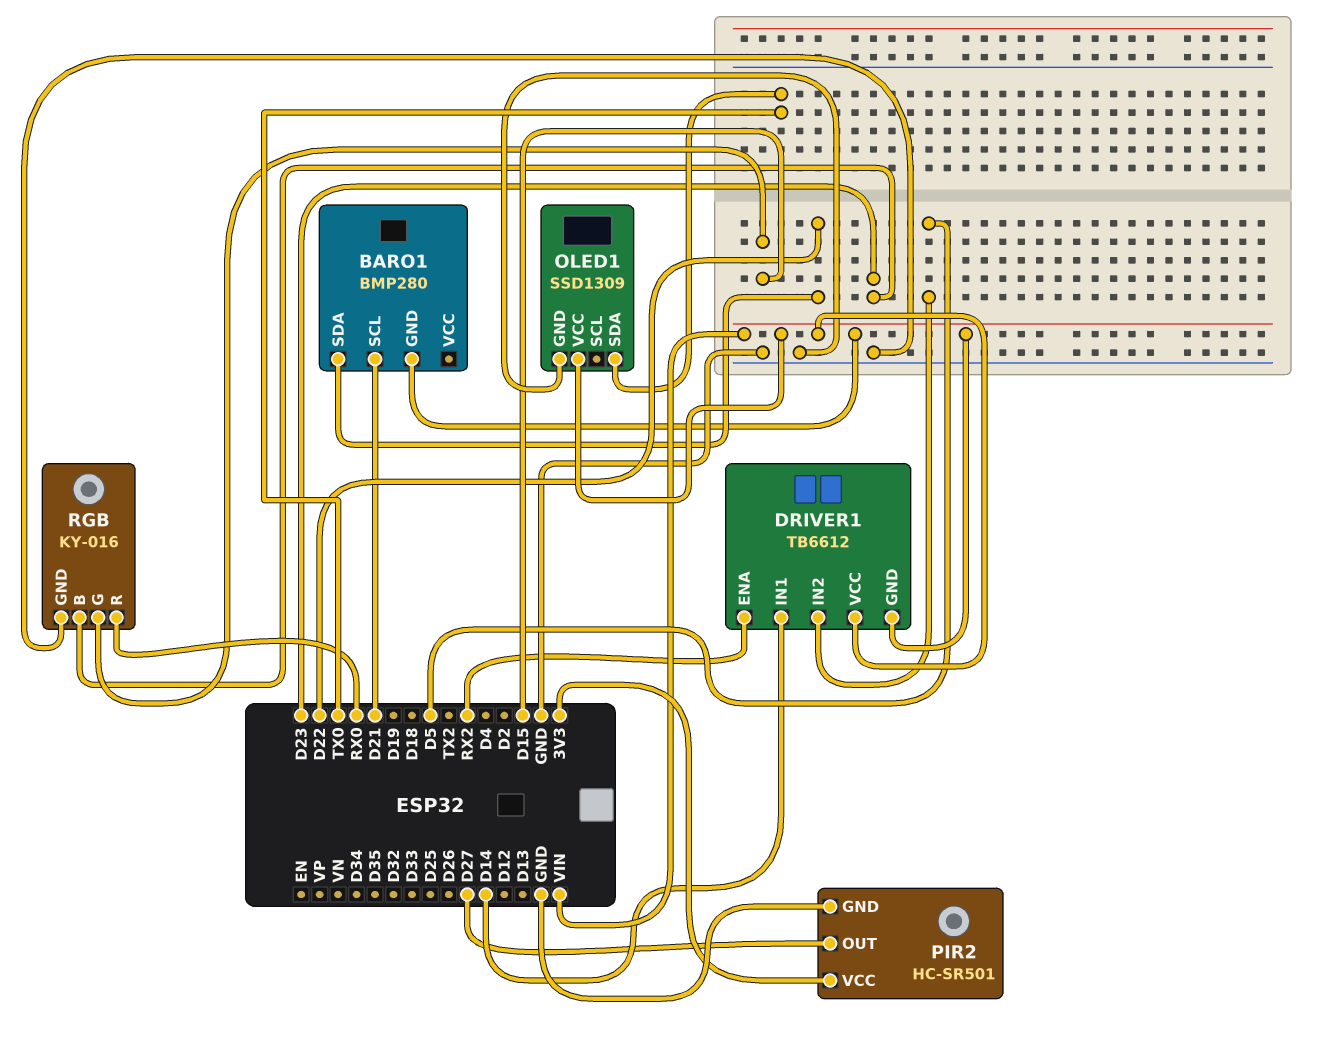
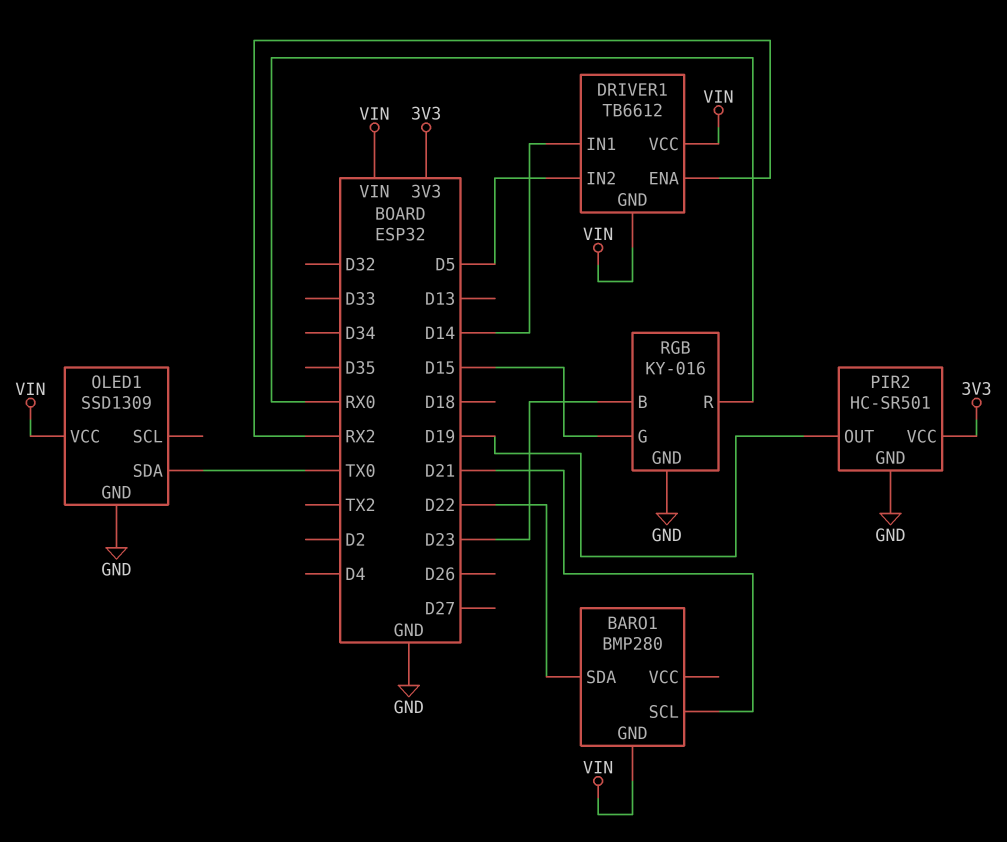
PIR2 pin OUT: D27 -> D19

